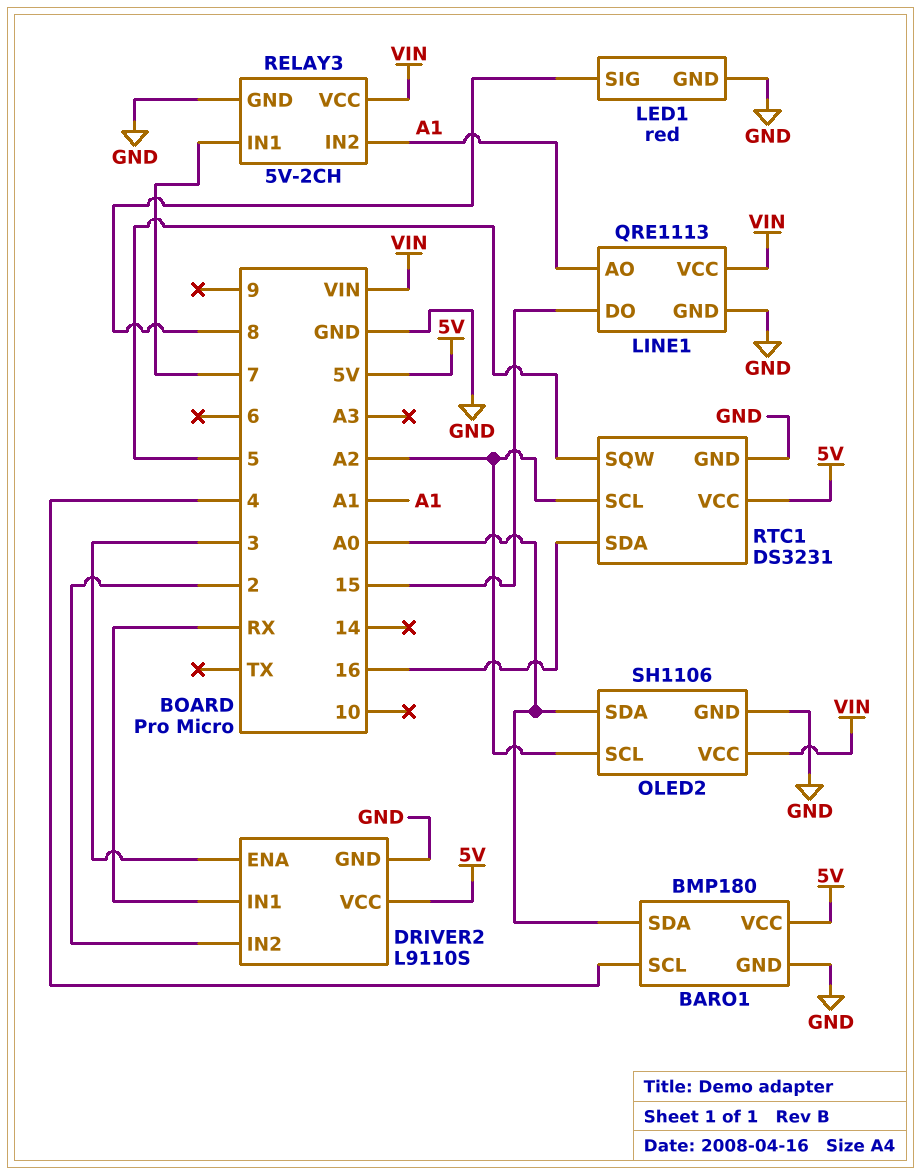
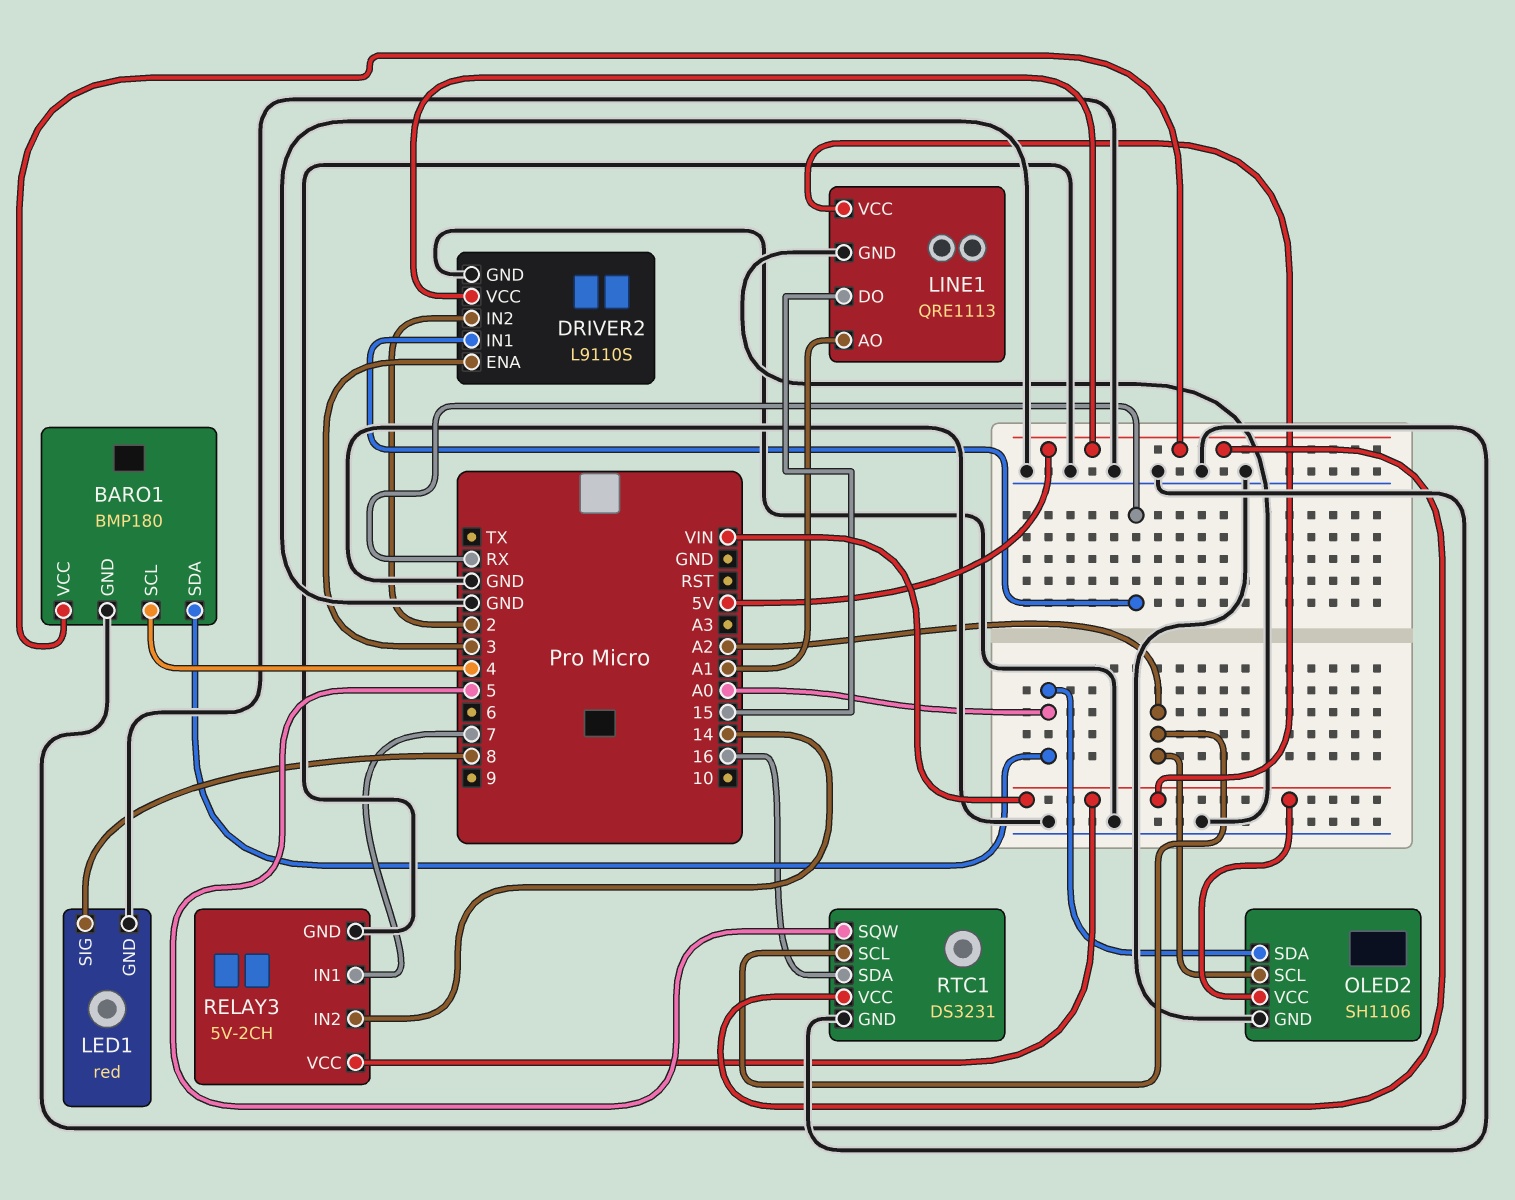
RELAY3 pin IN2: A1 -> 14

